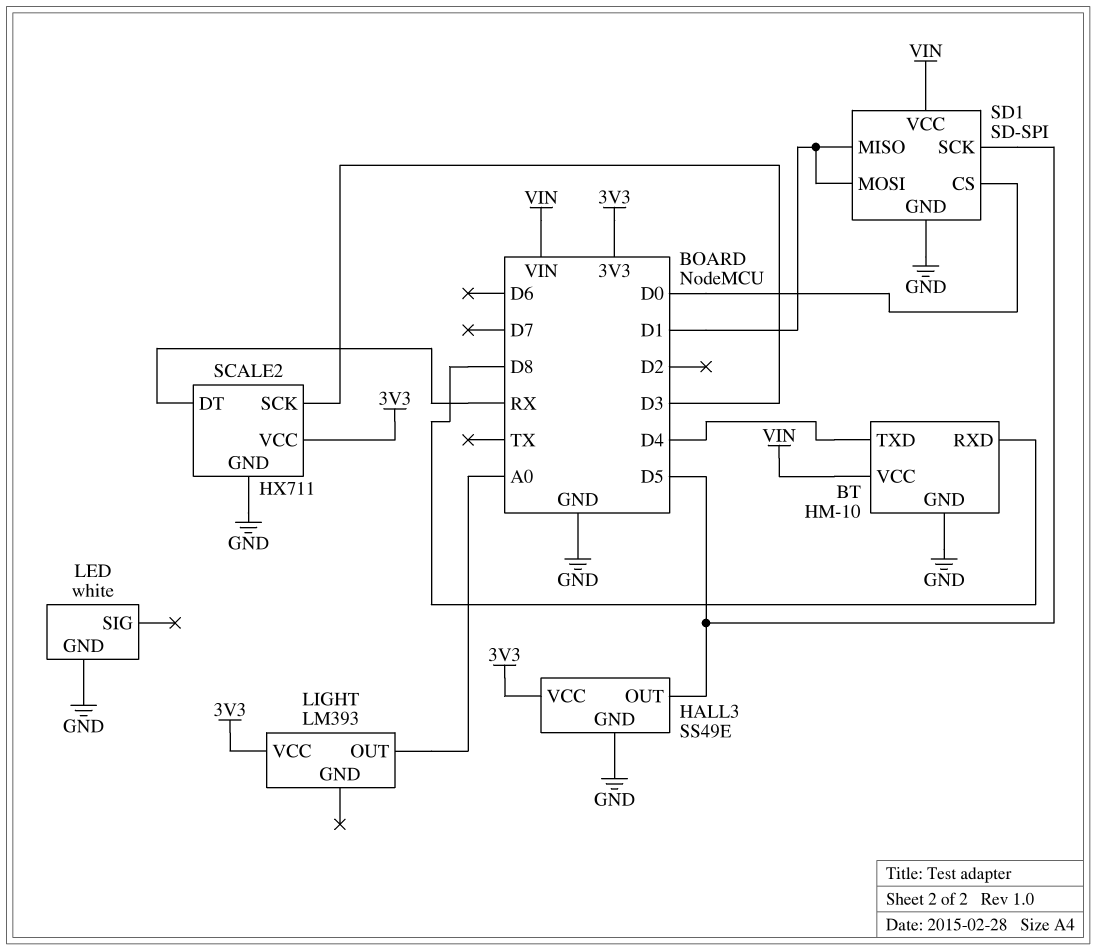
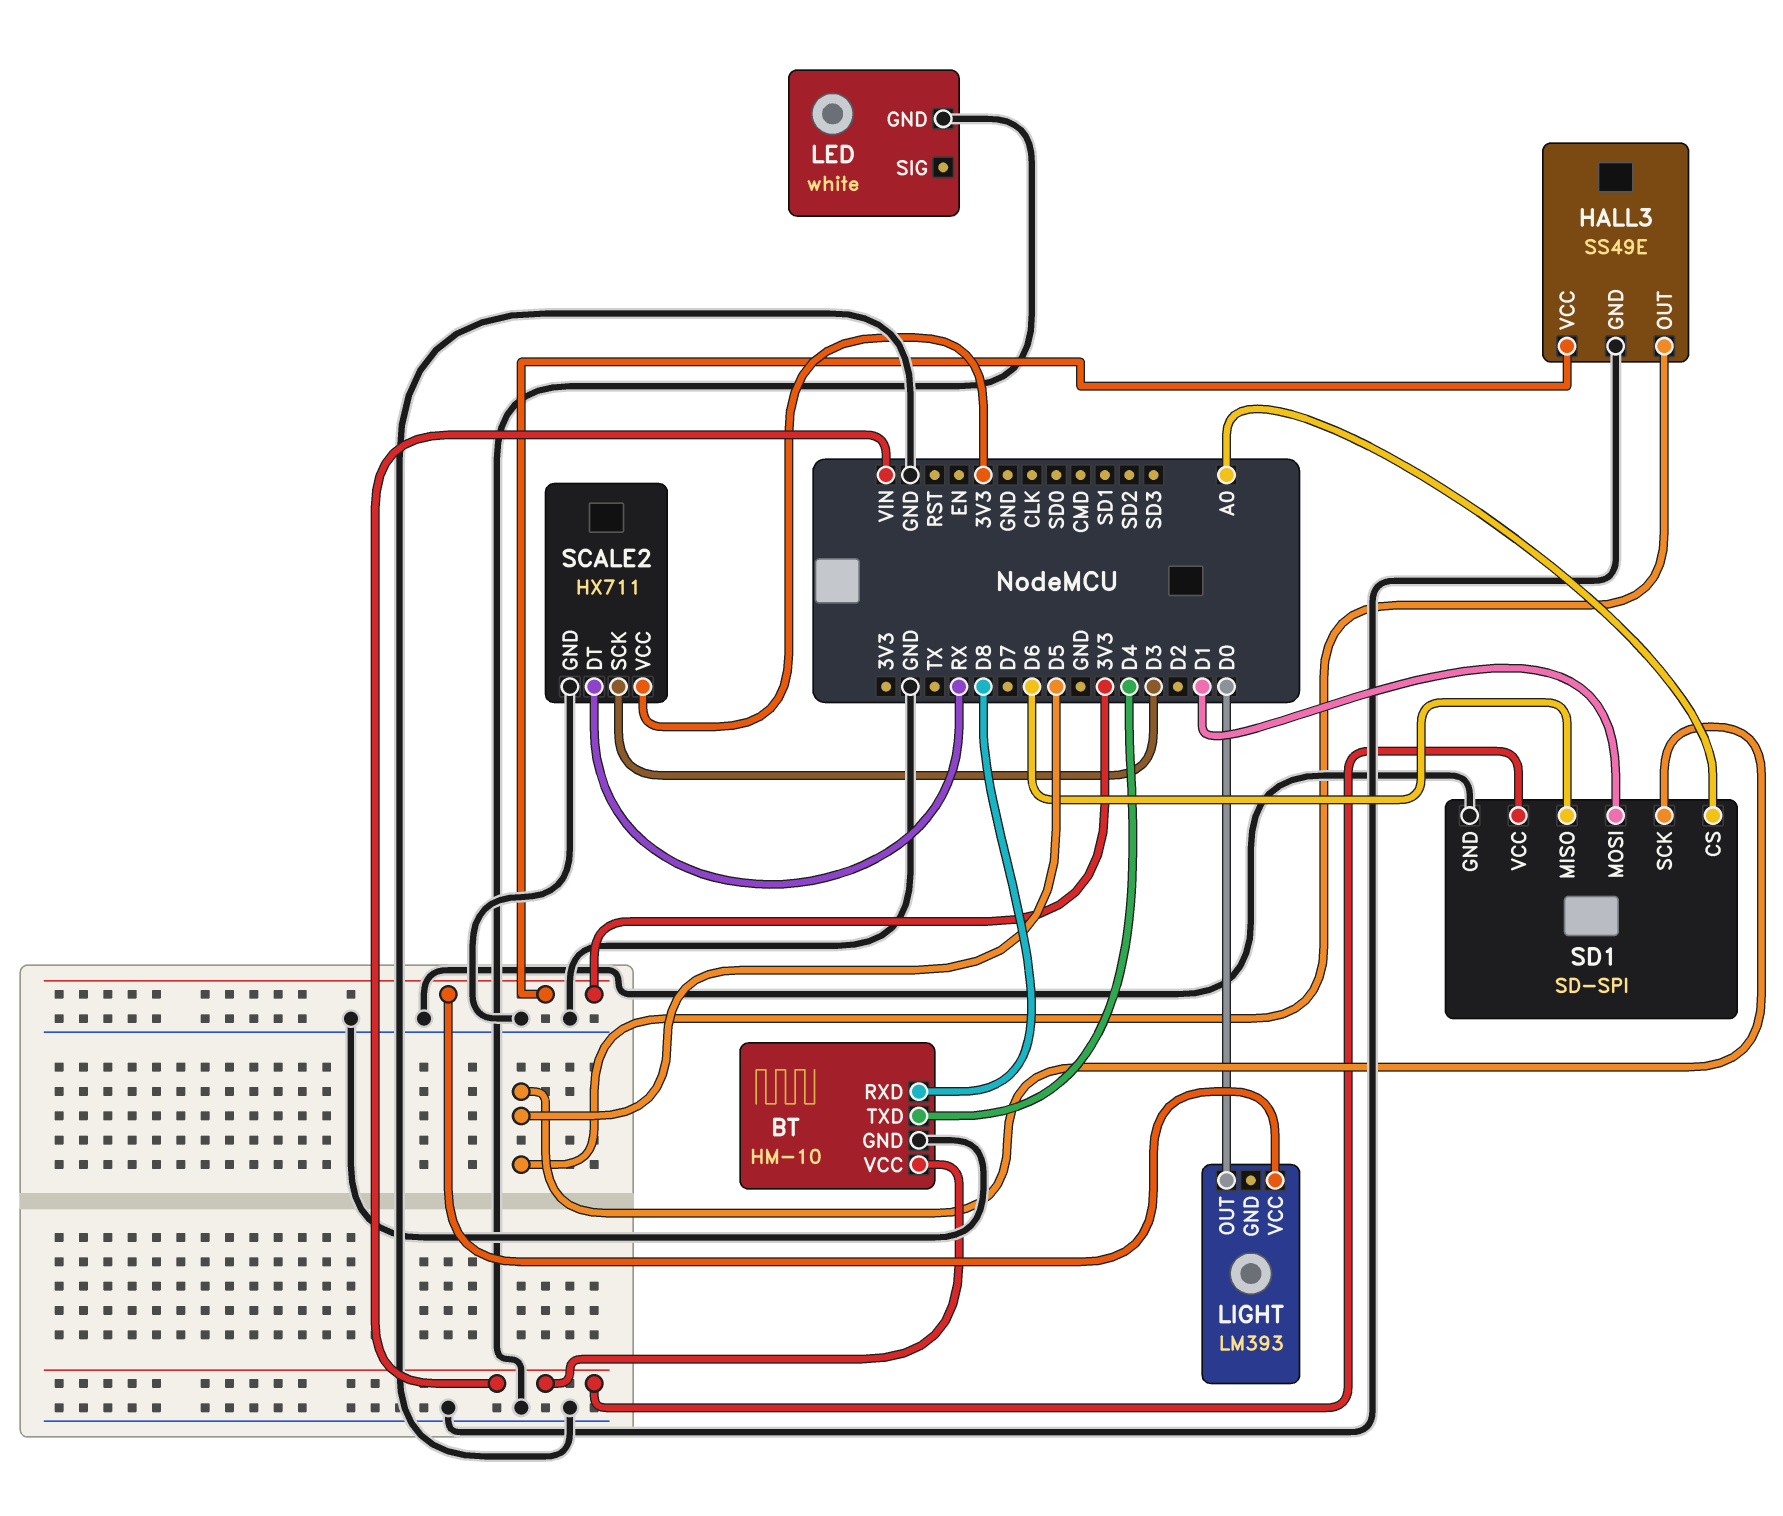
LIGHT pin OUT: A0 -> D0
SD1 pin CS: D0 -> A0
SD1 pin MISO: D1 -> D6

